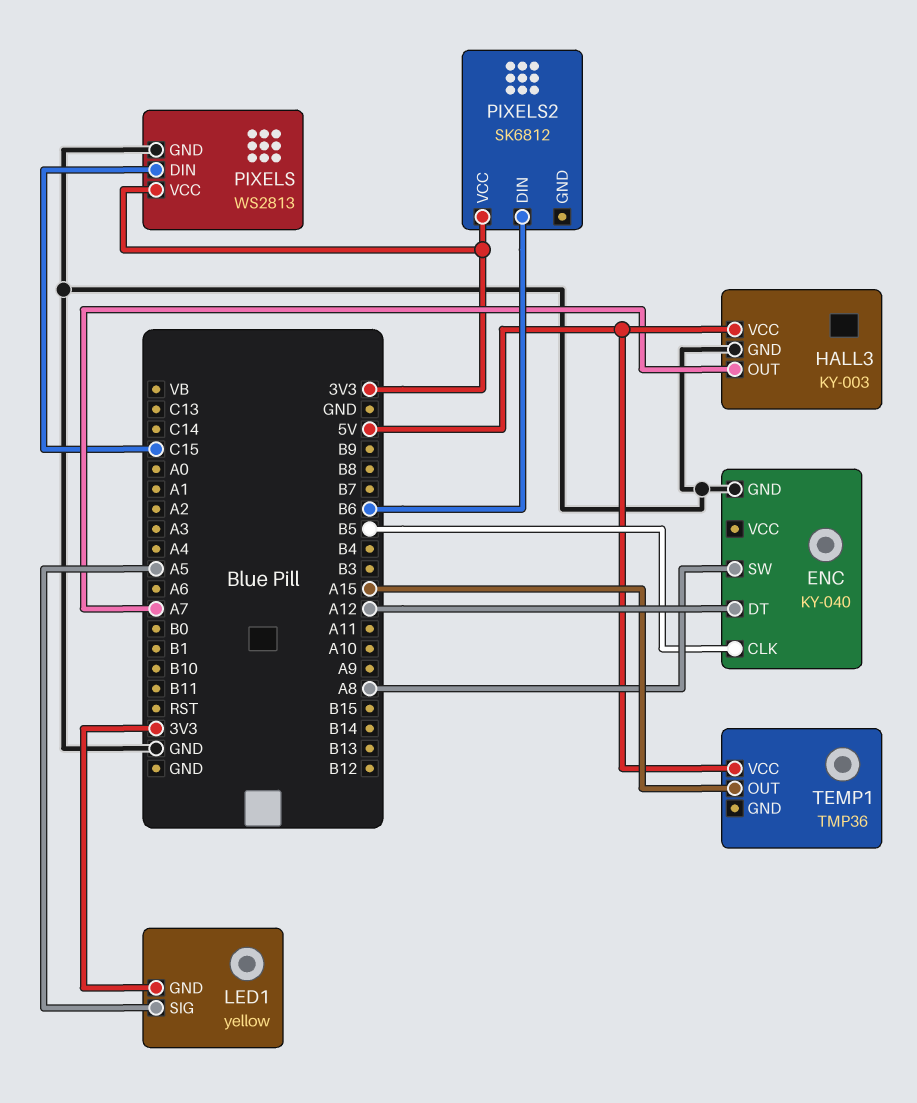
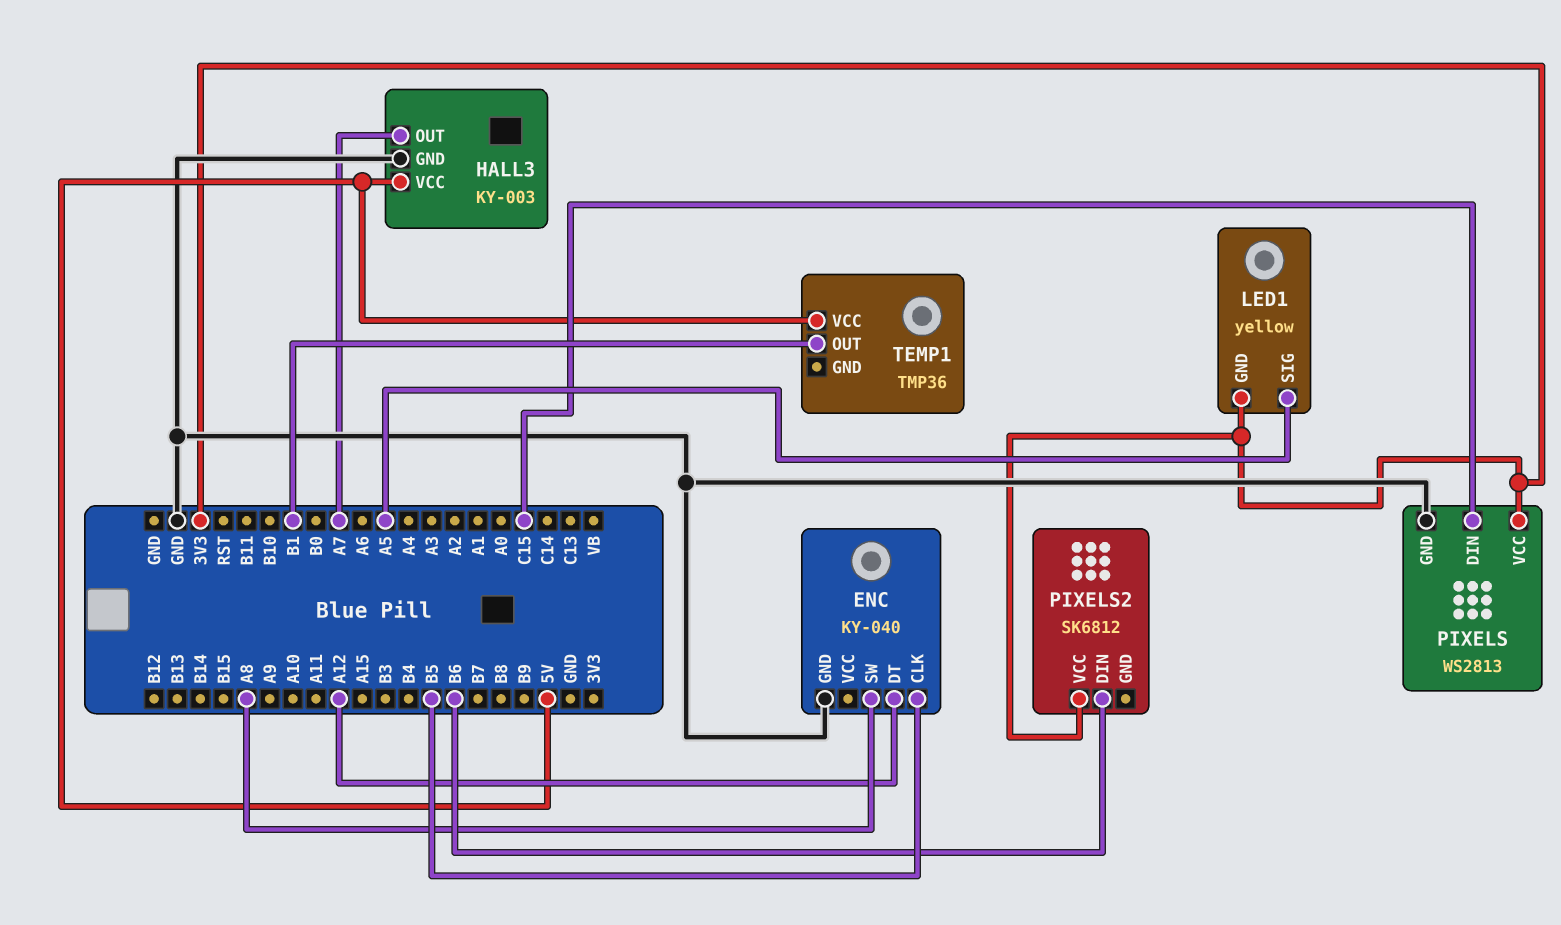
TEMP1 pin OUT: A15 -> B1

